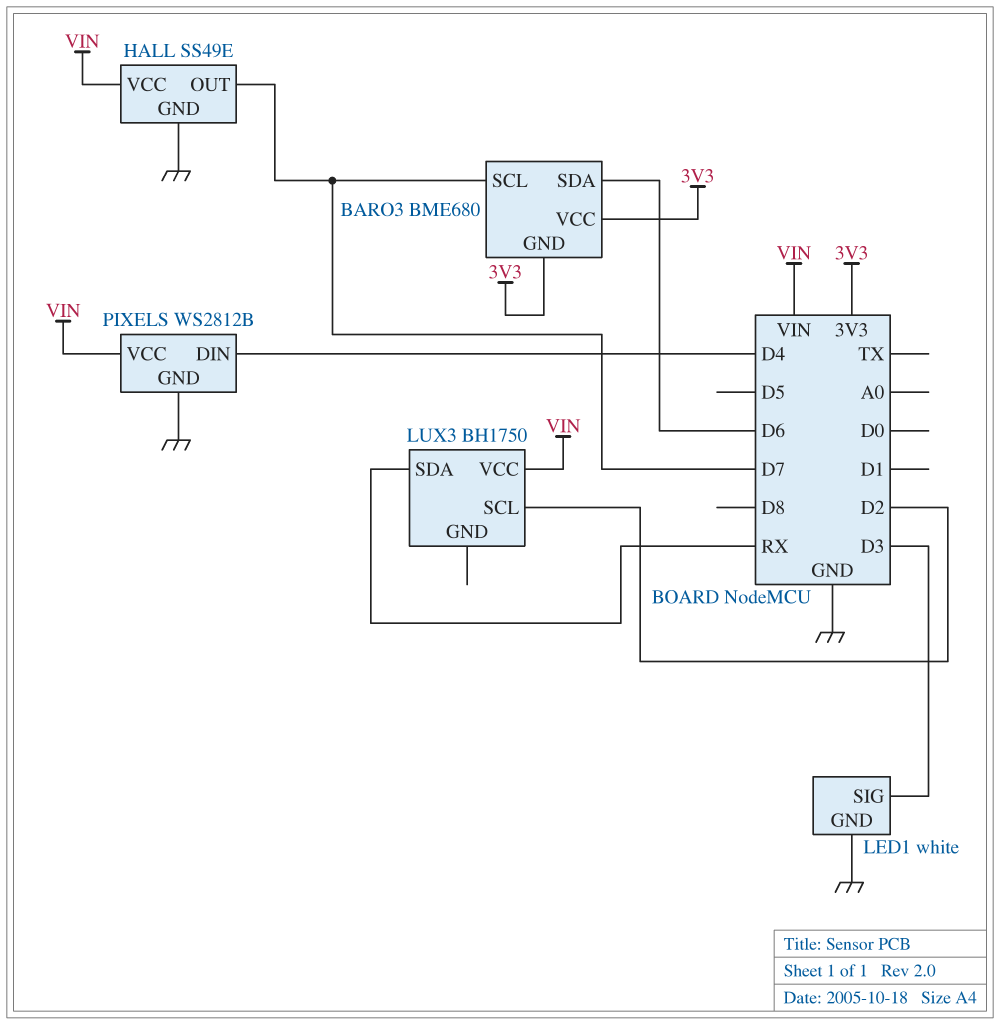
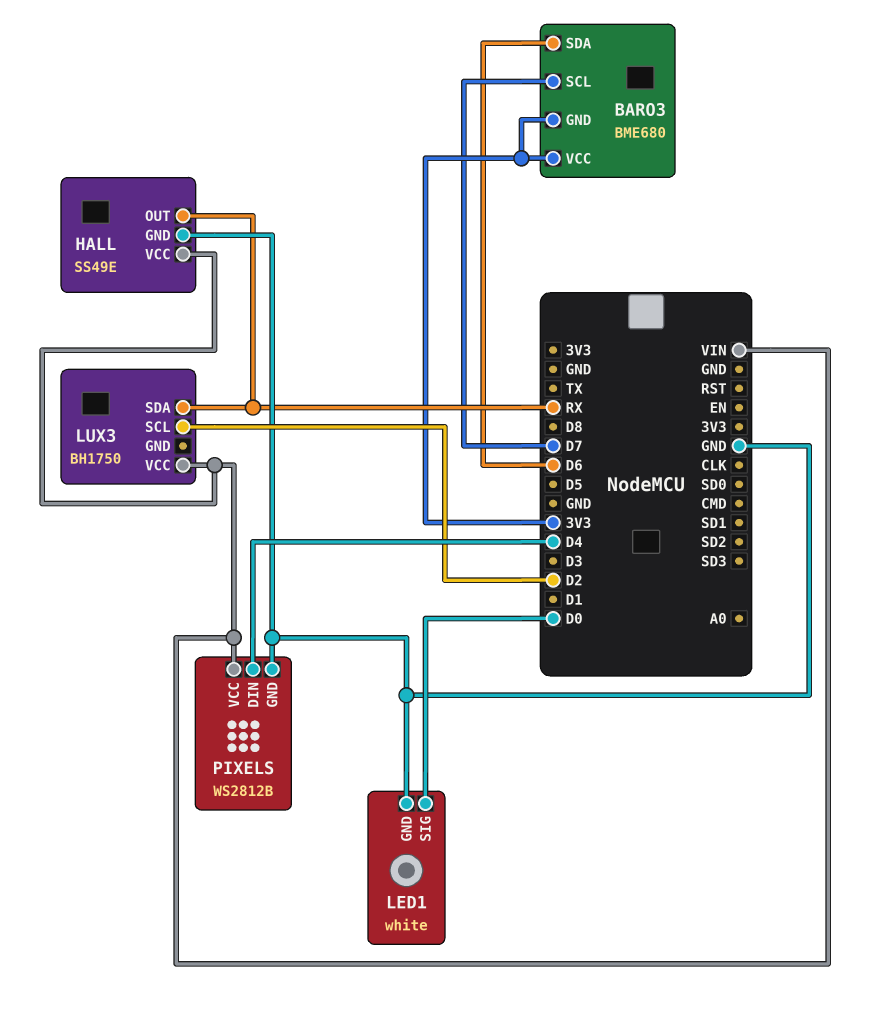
HALL pin OUT: D7 -> RX
LED1 pin SIG: D3 -> D0

